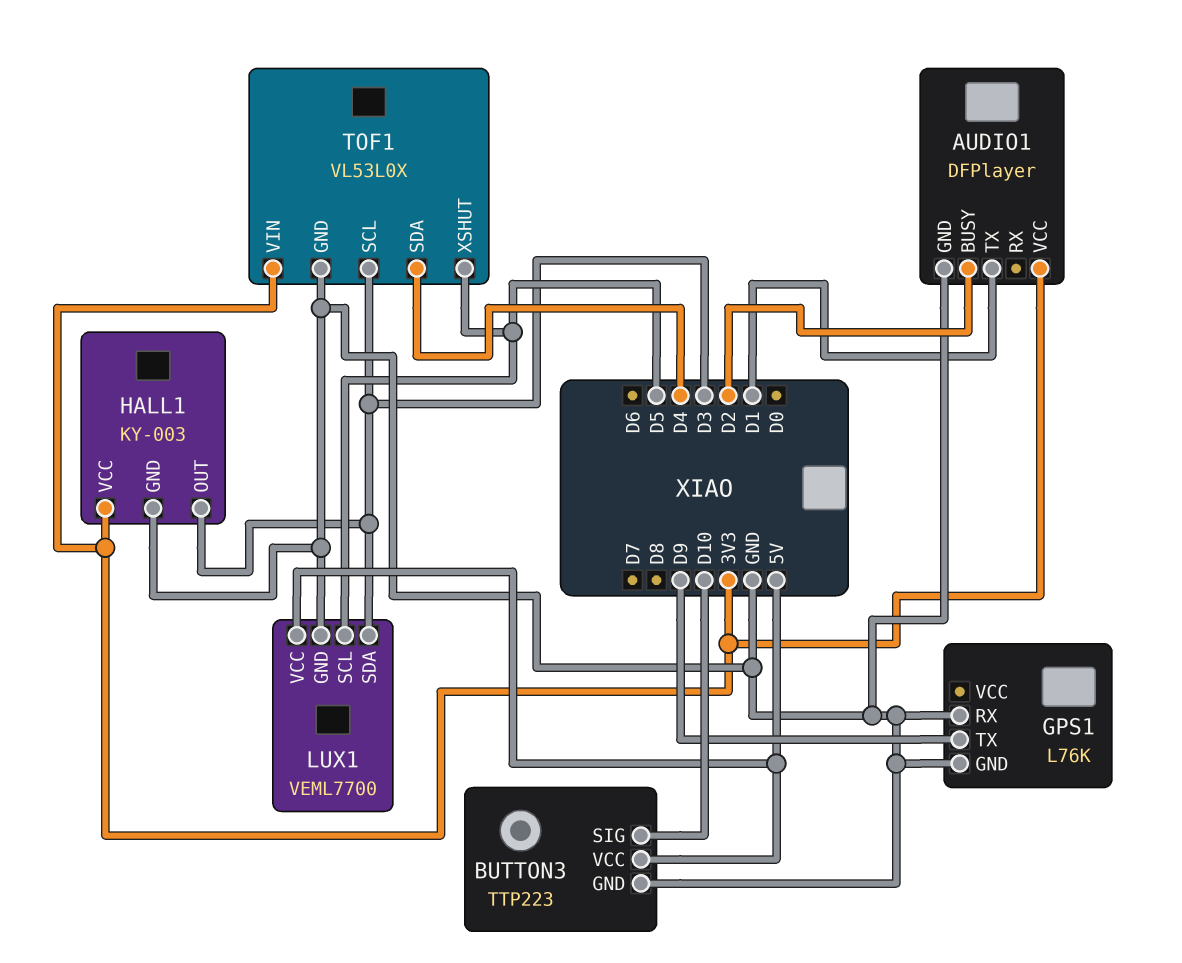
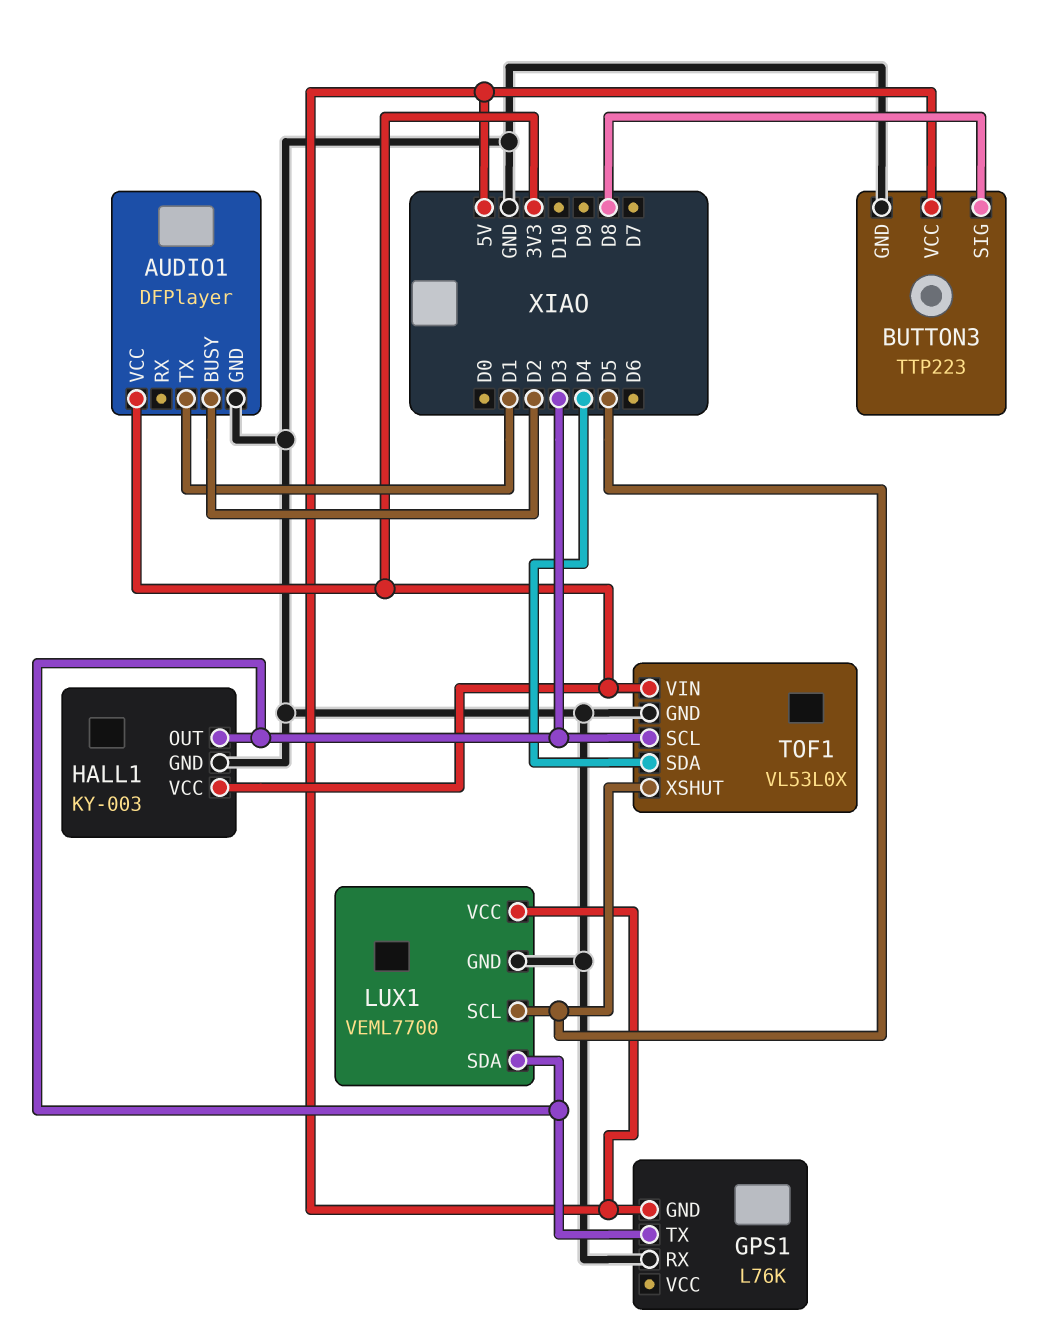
BUTTON3 pin SIG: D10 -> D8
GPS1 pin GND: GND -> 5V
GPS1 pin TX: D9 -> D3

